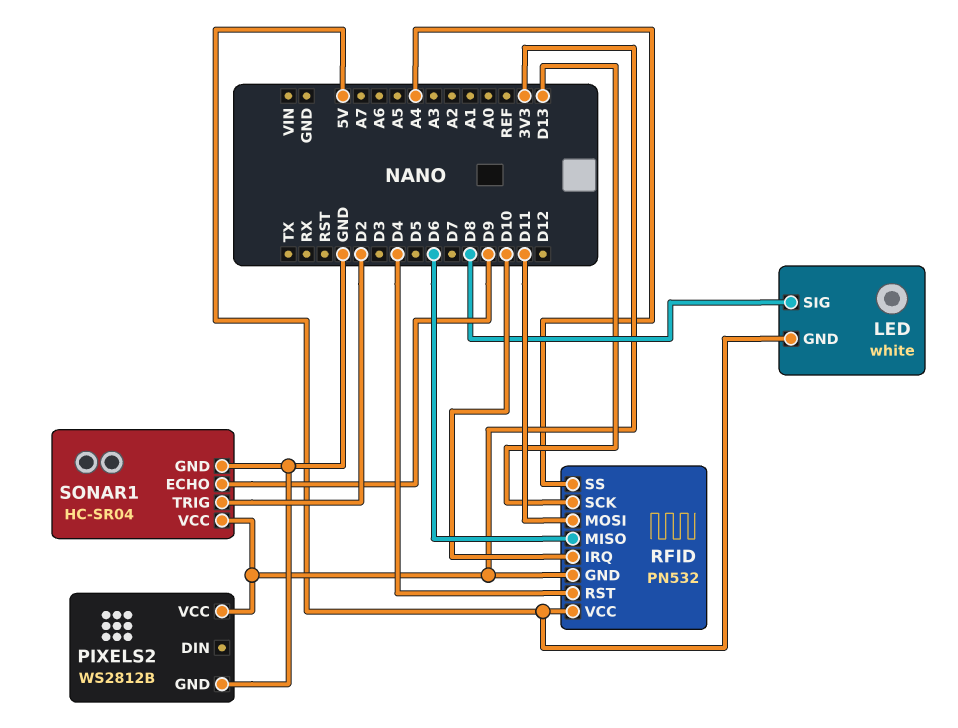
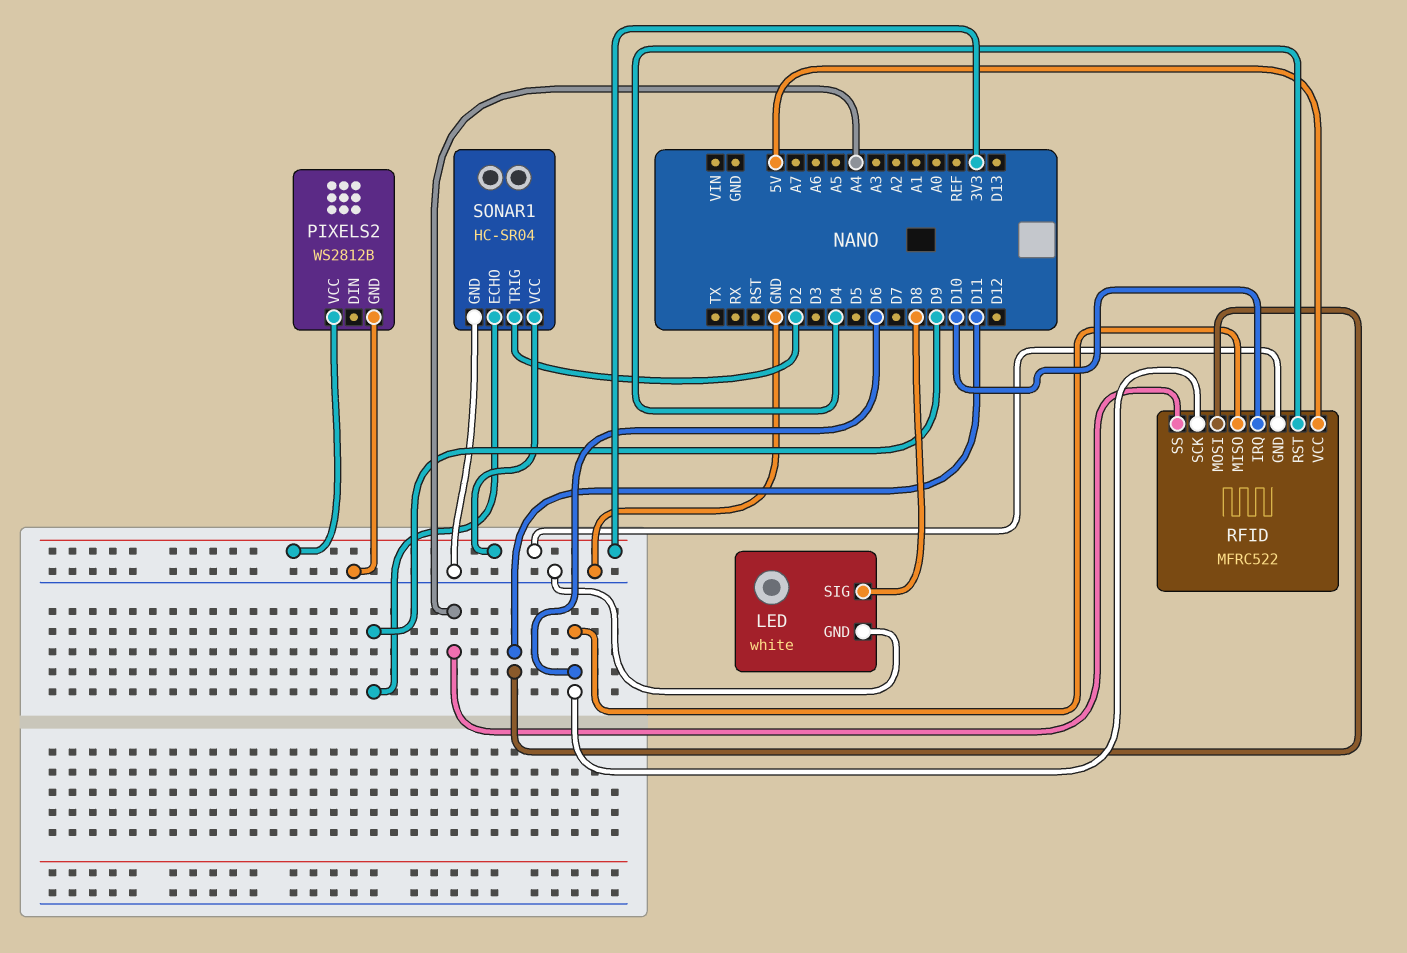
LED pin GND: 5V -> GND
RFID: PN532 -> MFRC522
RFID pin SCK: D13 -> D6

